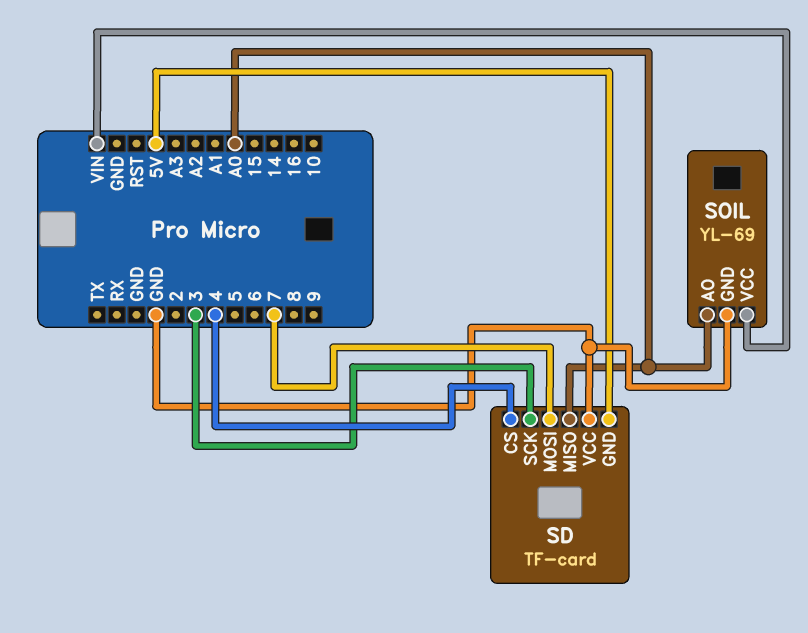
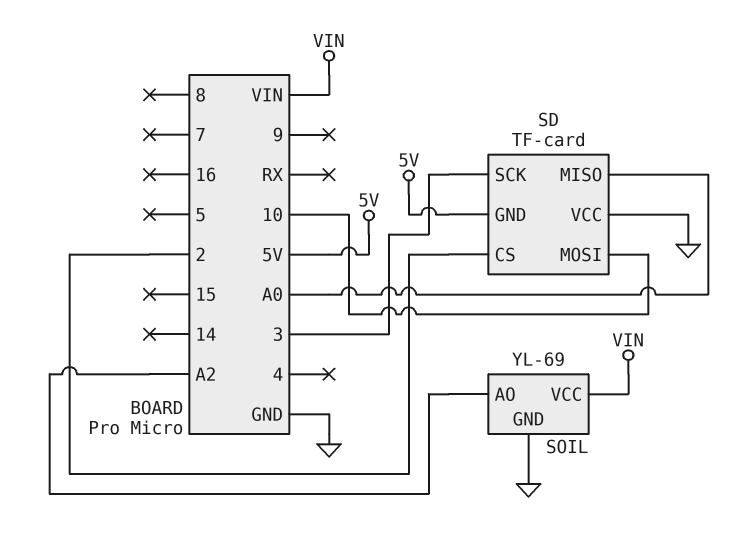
SD pin CS: 4 -> 2
SD pin MOSI: 7 -> 10
SOIL pin AO: A0 -> A2

